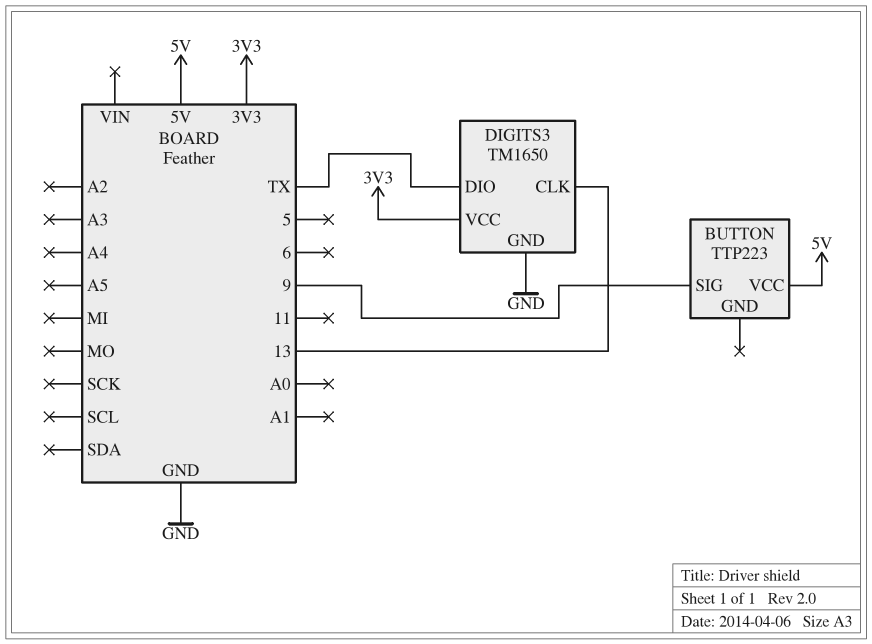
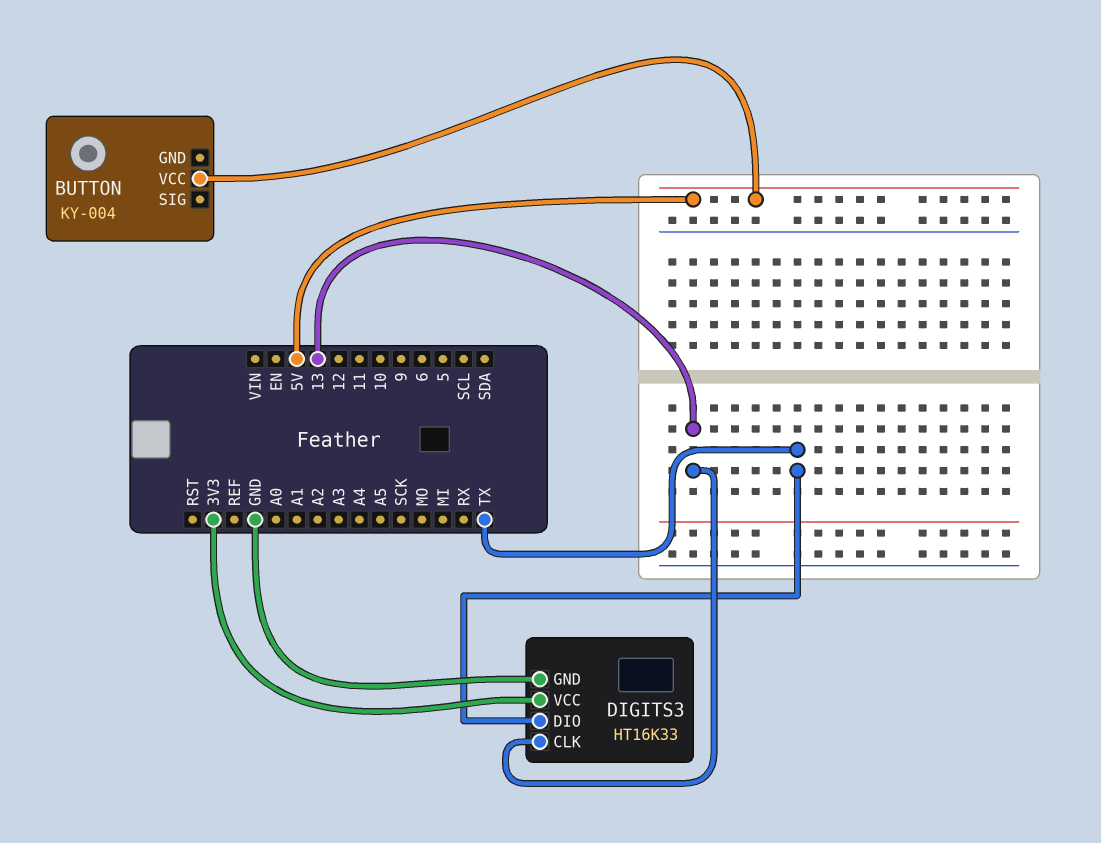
BUTTON: TTP223 -> KY-004
BUTTON pin SIG: 9 -> none
DIGITS3: TM1650 -> HT16K33

